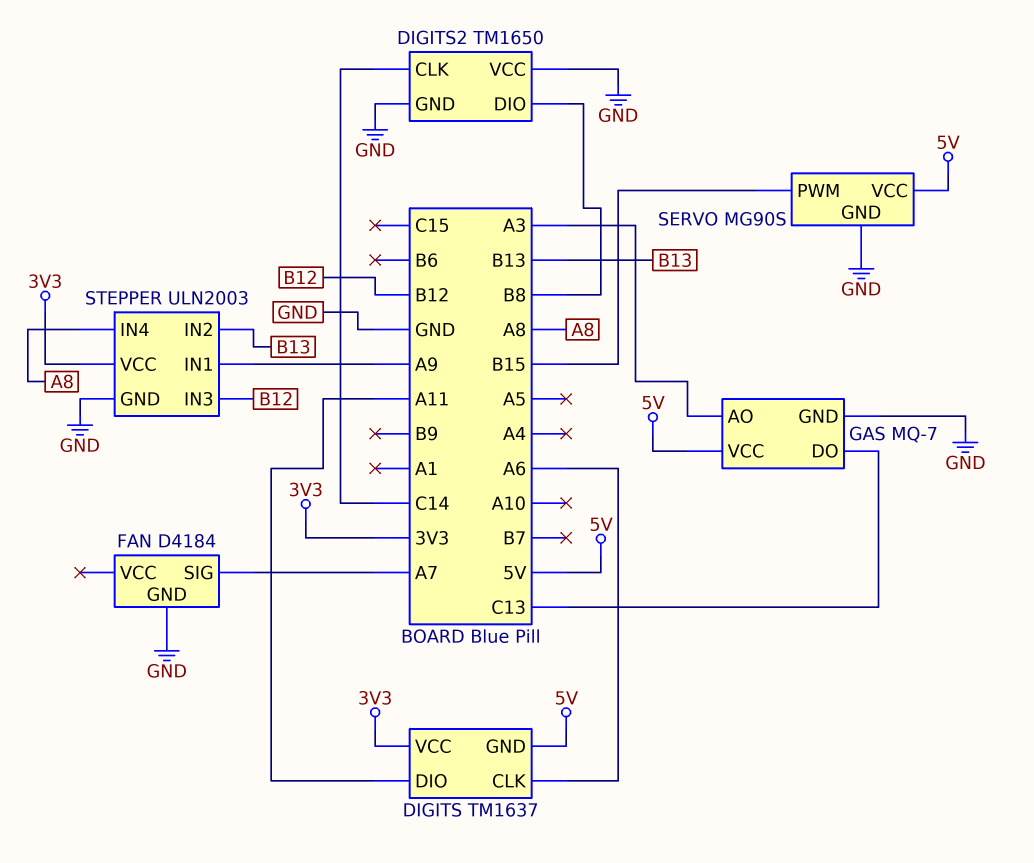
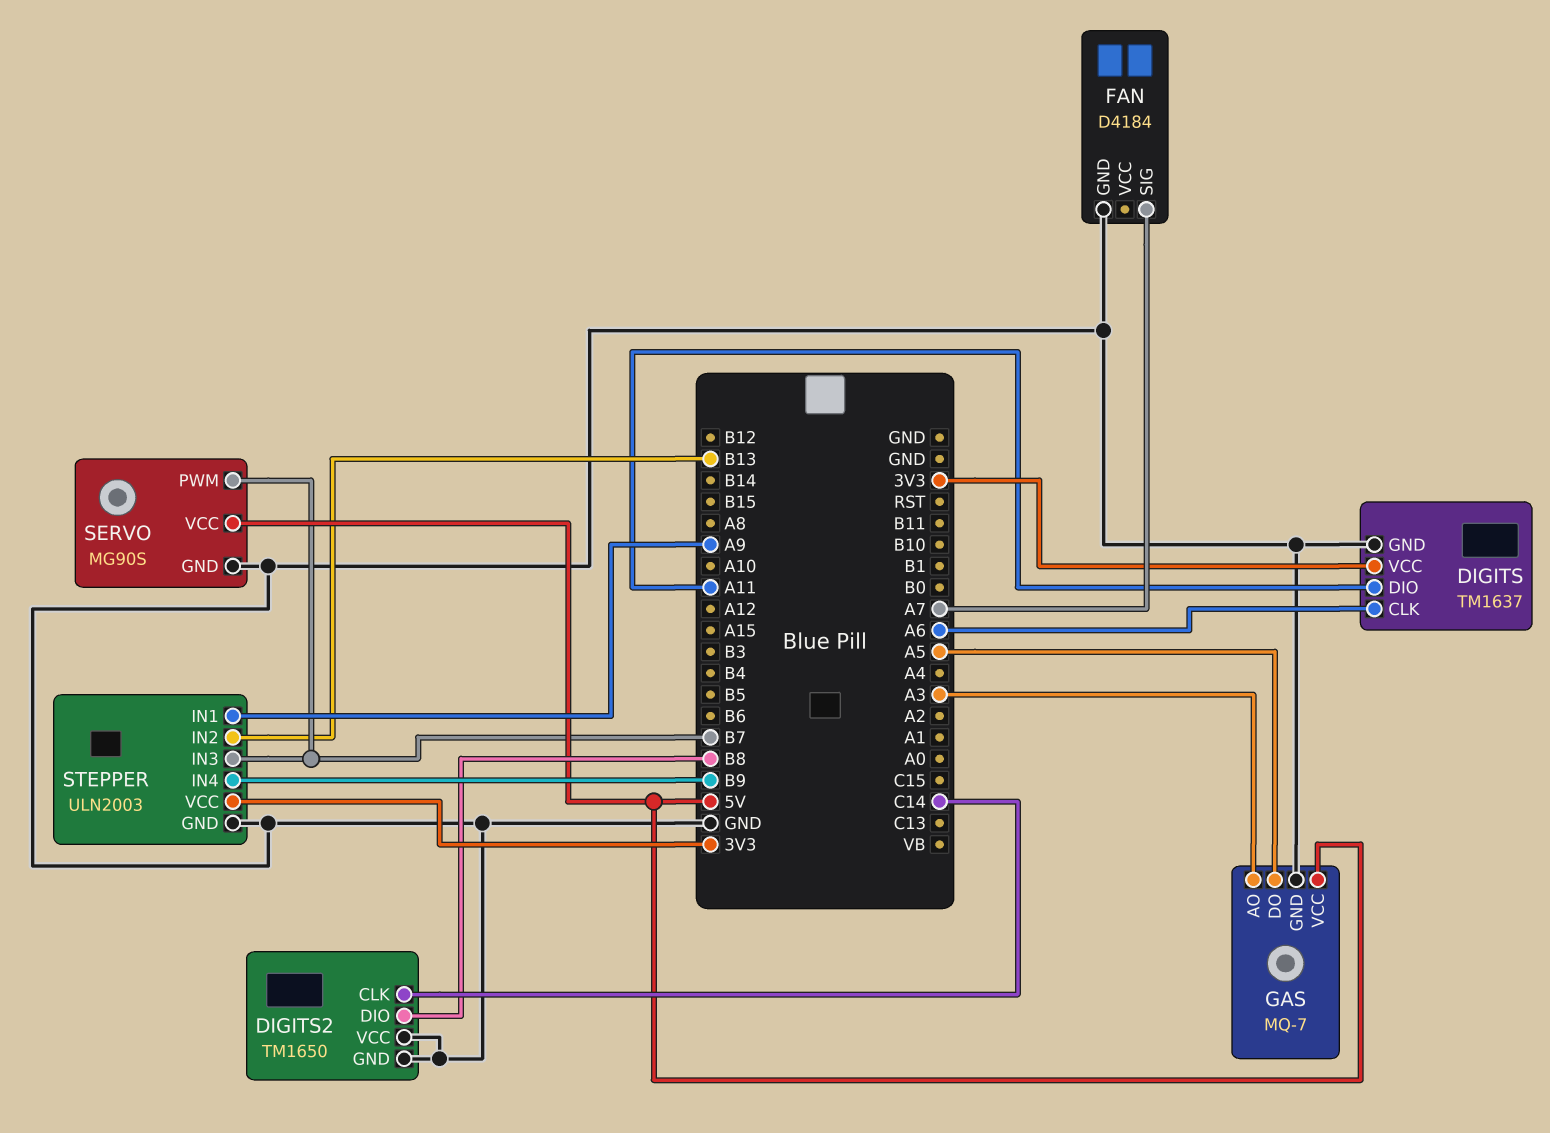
DIGITS pin GND: 5V -> GND
GAS pin DO: C13 -> A5
SERVO pin PWM: B15 -> B7
STEPPER pin IN3: B12 -> B7
STEPPER pin IN4: A8 -> B9

